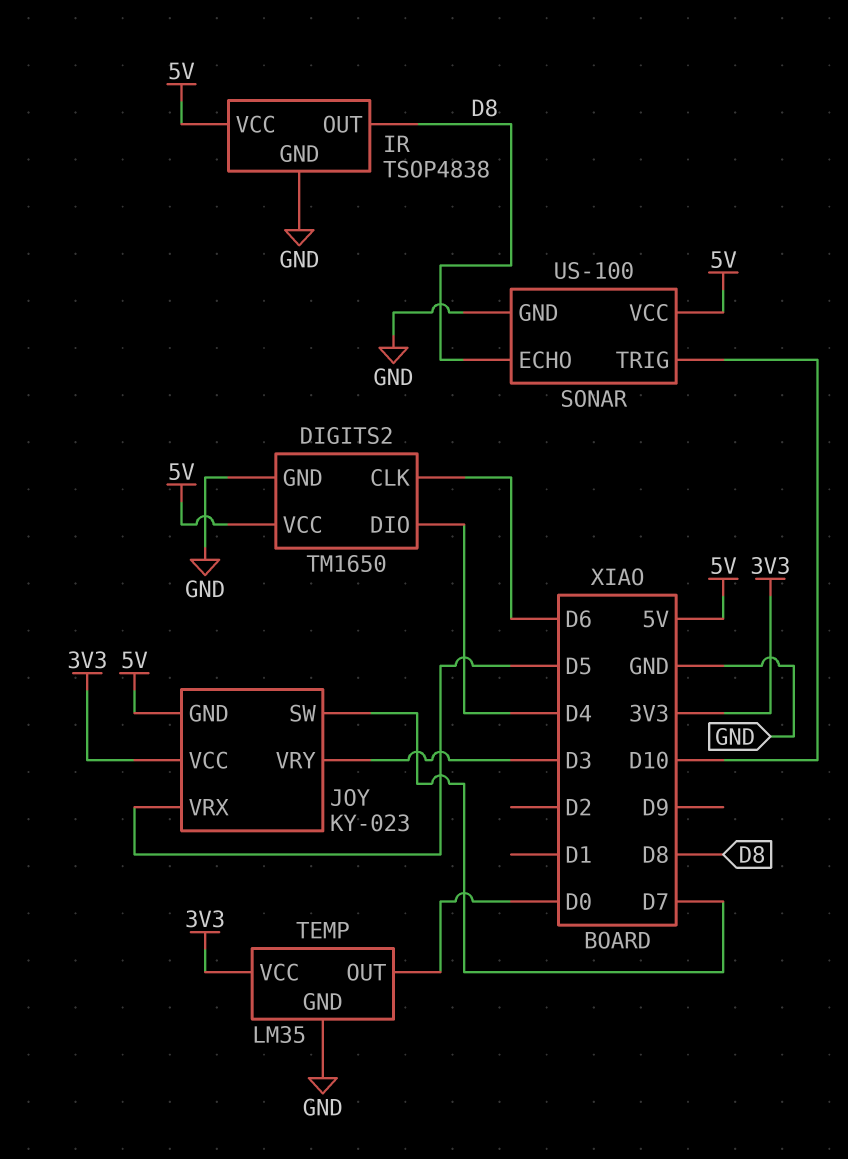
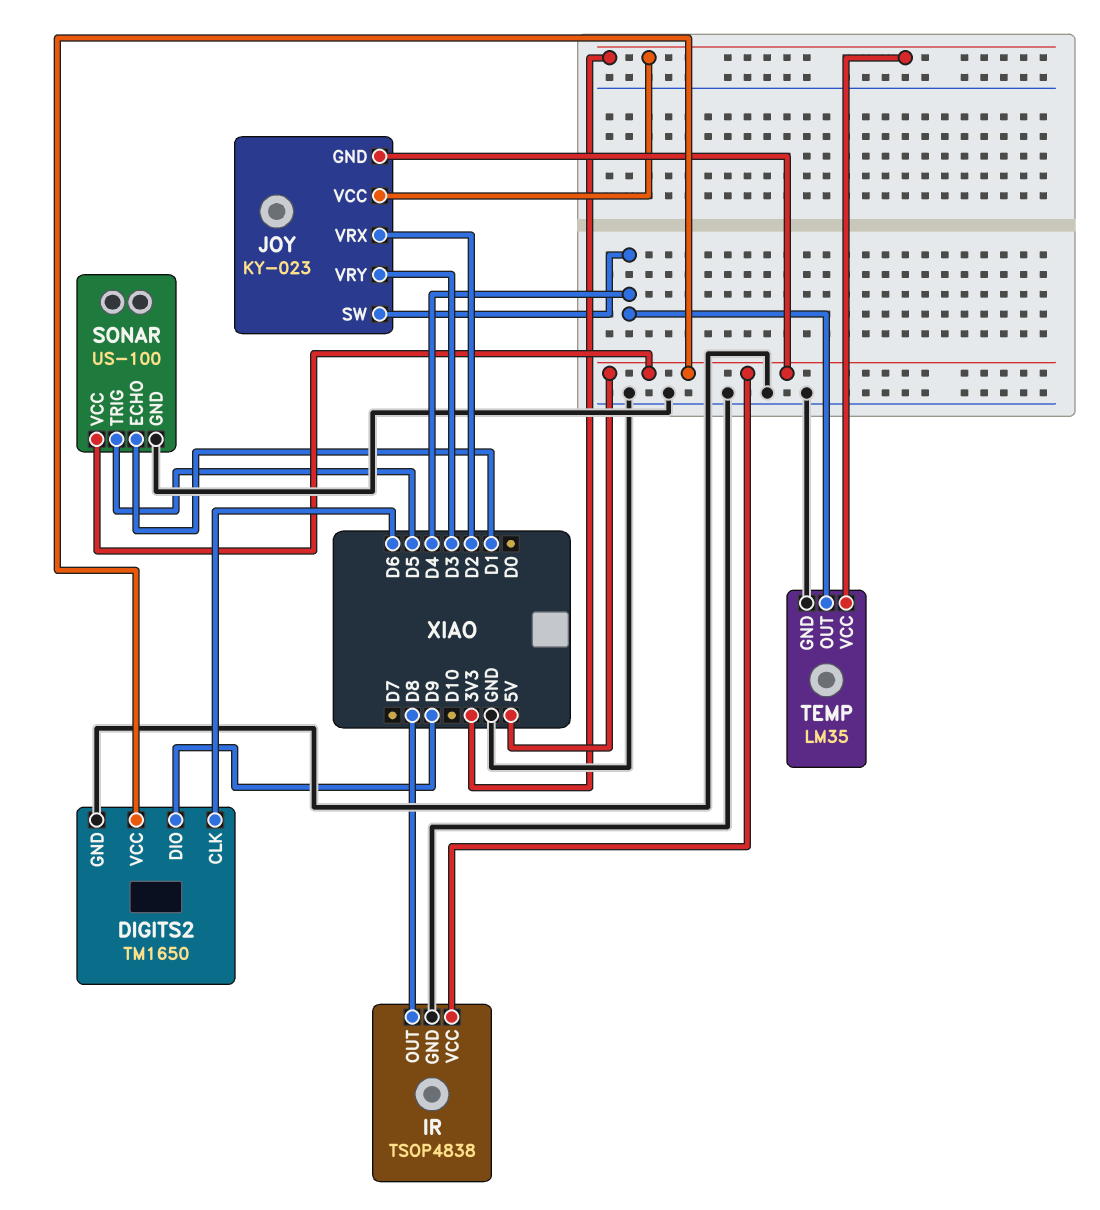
DIGITS2 pin DIO: D4 -> D9
JOY pin SW: D7 -> D4
JOY pin VRX: D5 -> D2
SONAR pin ECHO: D8 -> D1
SONAR pin TRIG: D10 -> D5
TEMP pin OUT: D0 -> D4

